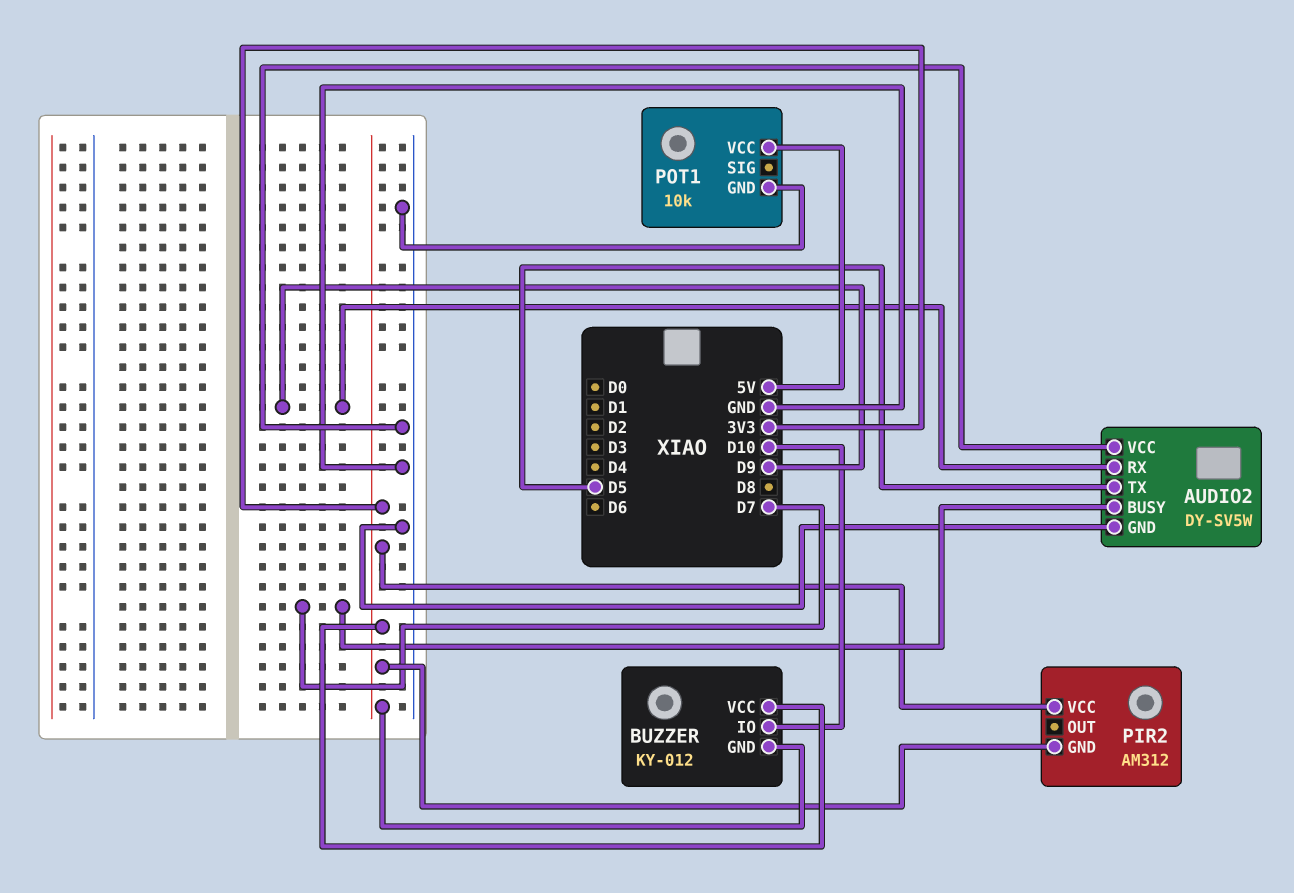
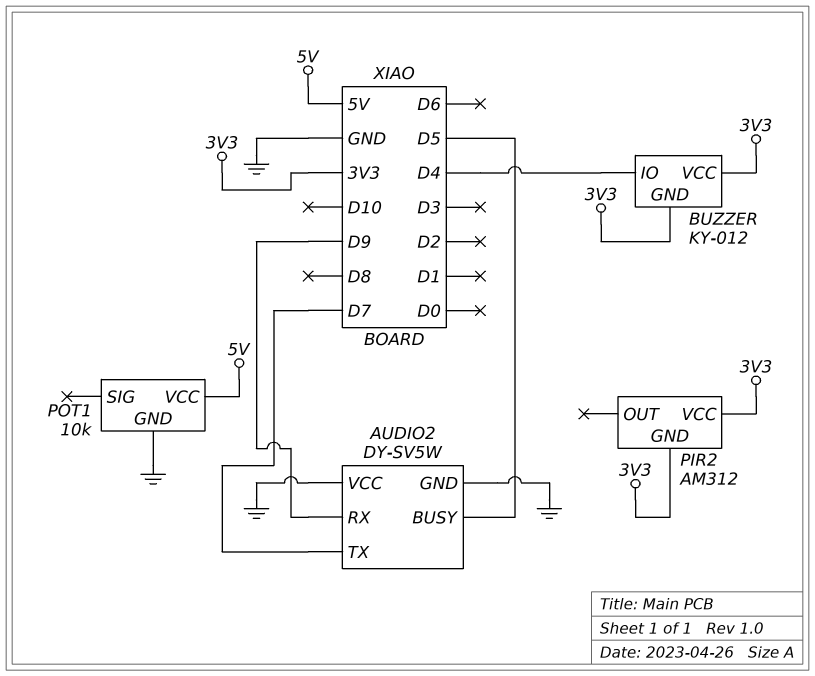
AUDIO2 pin BUSY: D7 -> D5
AUDIO2 pin TX: D5 -> D7
BUZZER pin IO: D10 -> D4

